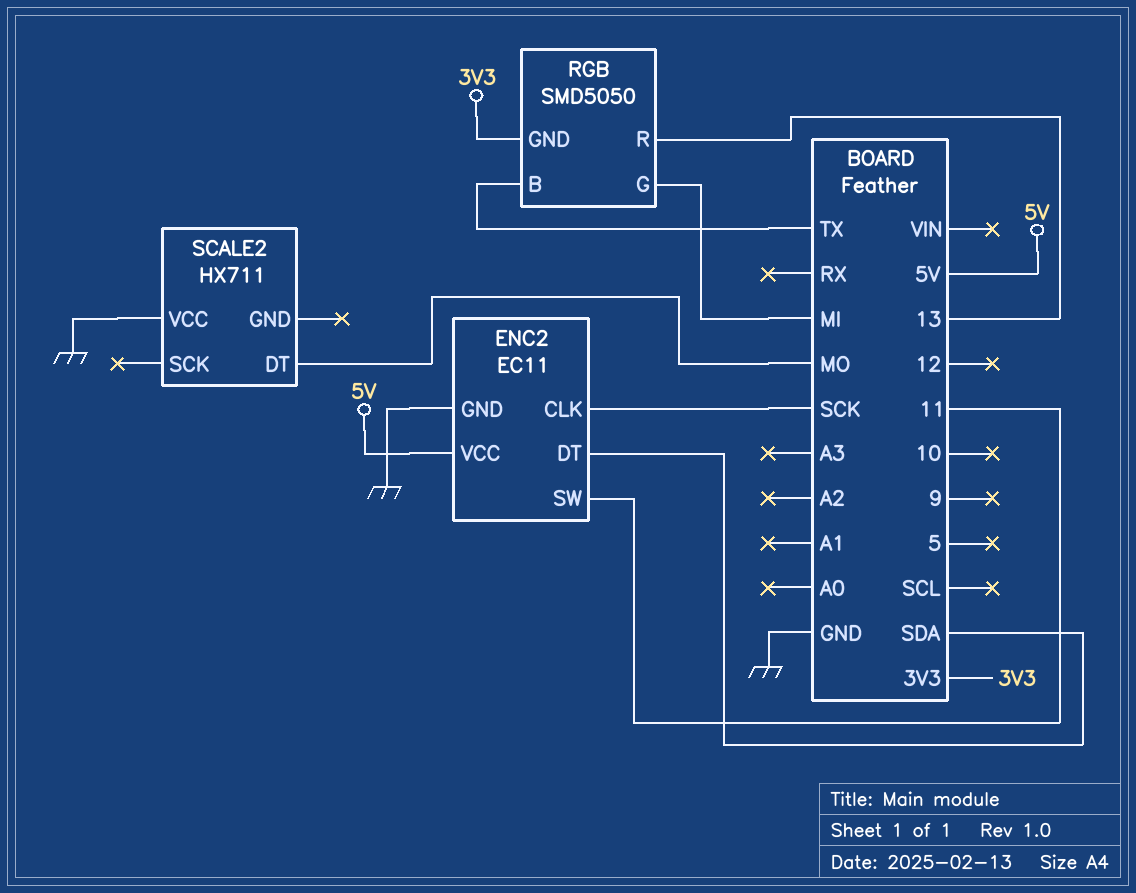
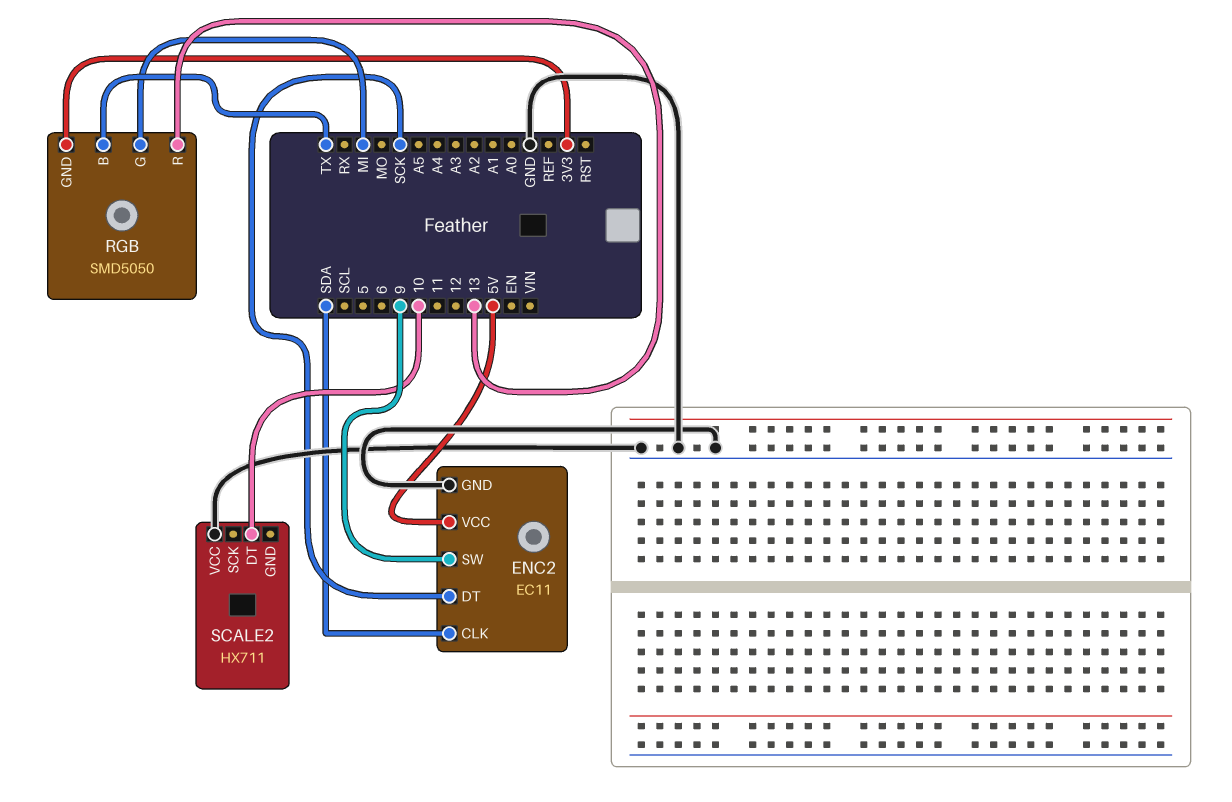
ENC2 pin CLK: SCK -> SDA
ENC2 pin DT: SDA -> SCK
ENC2 pin SW: 11 -> 9
SCALE2 pin DT: MO -> 10

